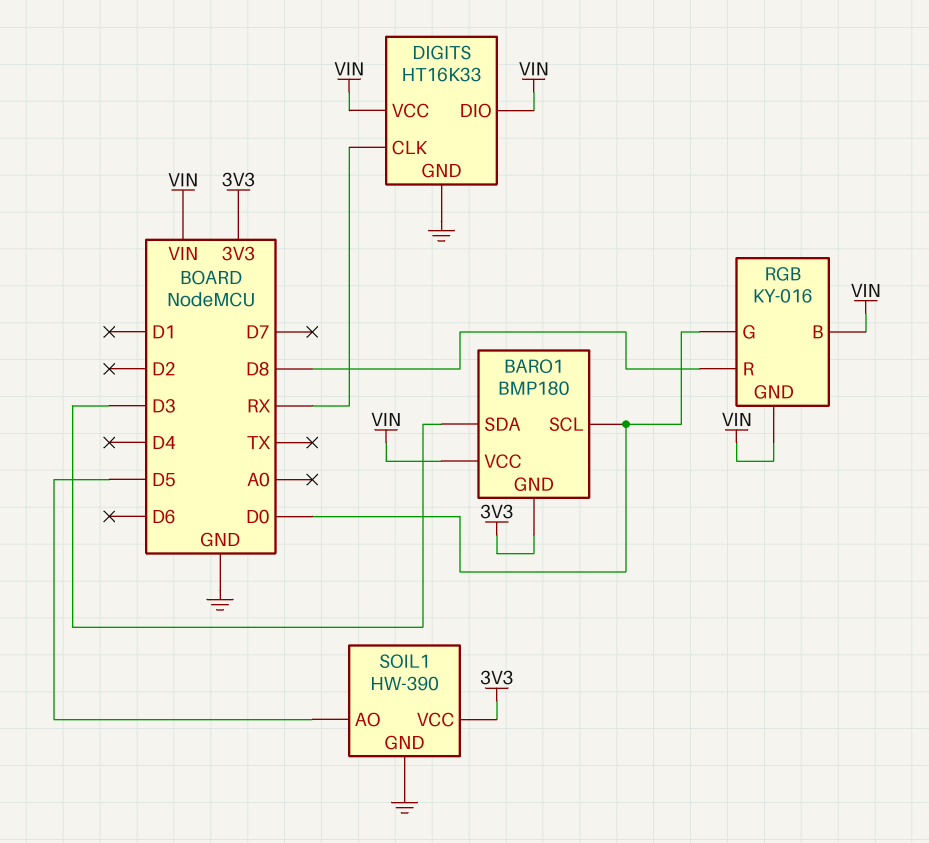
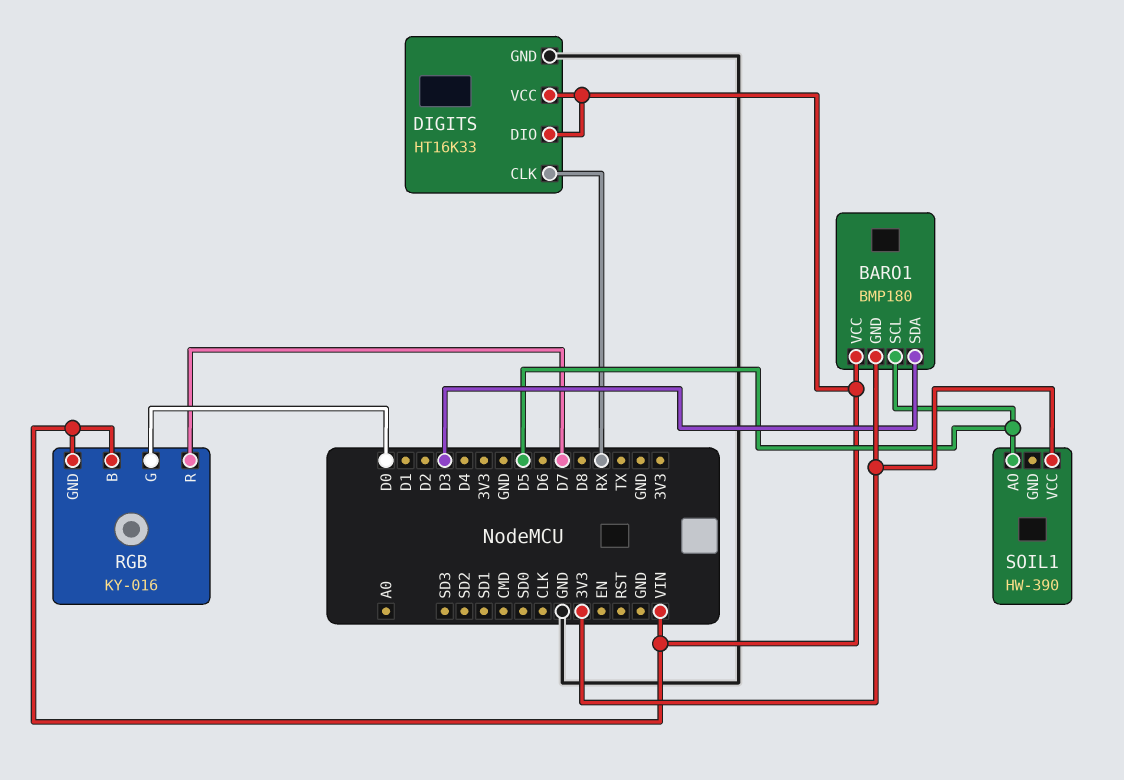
BARO1 pin SCL: D0 -> D5
RGB pin R: D8 -> D7
SOIL1 pin GND: GND -> none

